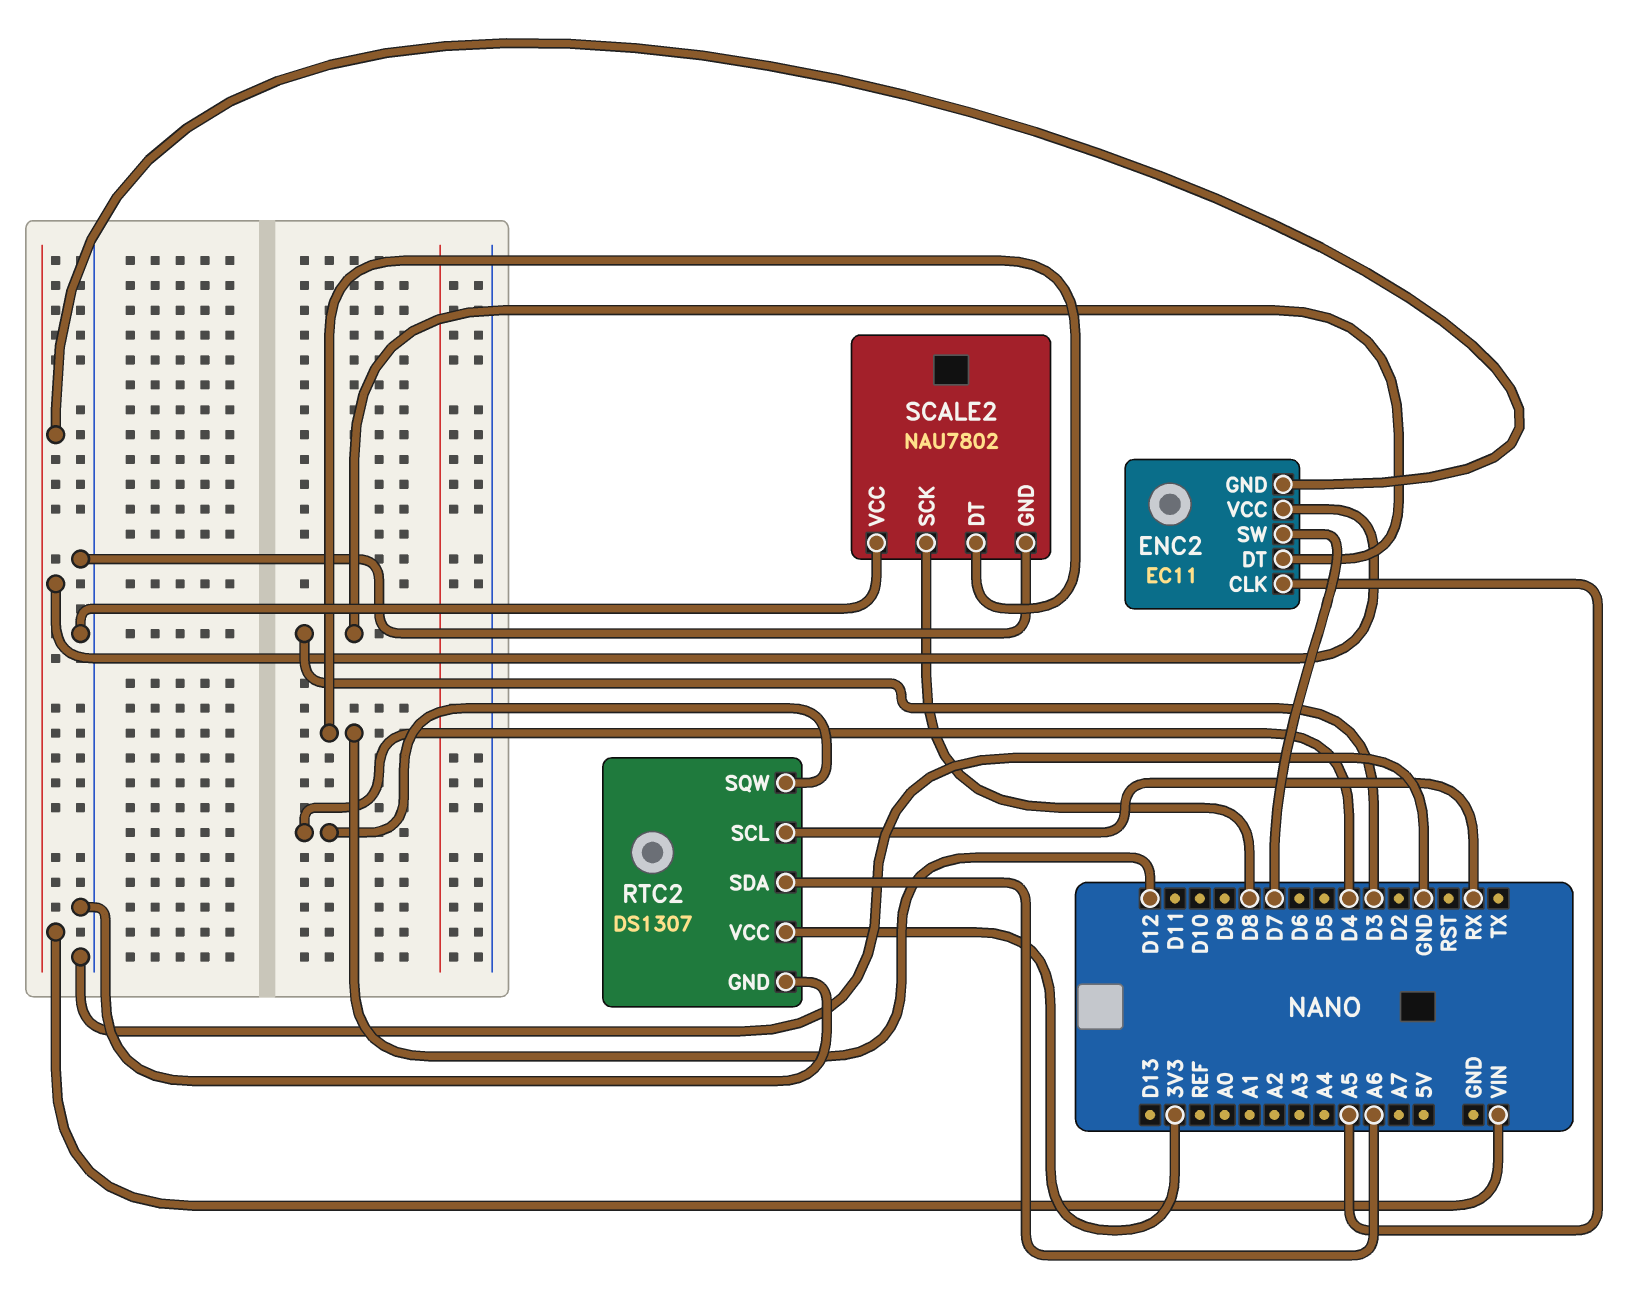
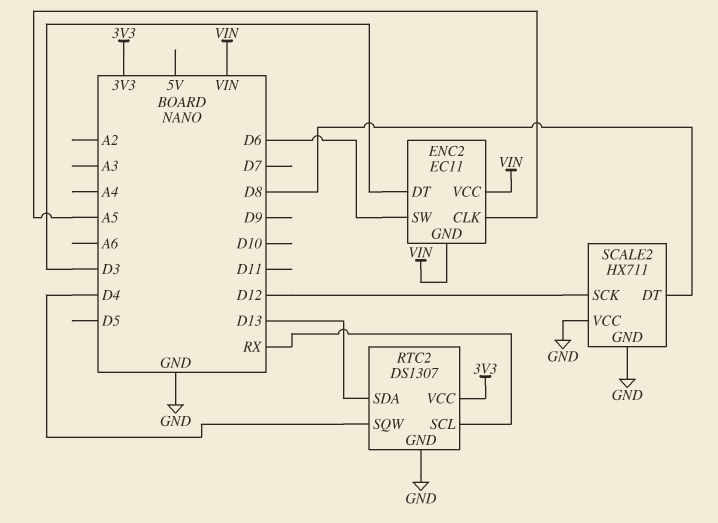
ENC2 pin SW: D7 -> D6
RTC2 pin SDA: A6 -> D13
SCALE2: NAU7802 -> HX711
SCALE2 pin DT: D12 -> D8
SCALE2 pin SCK: D8 -> D12

